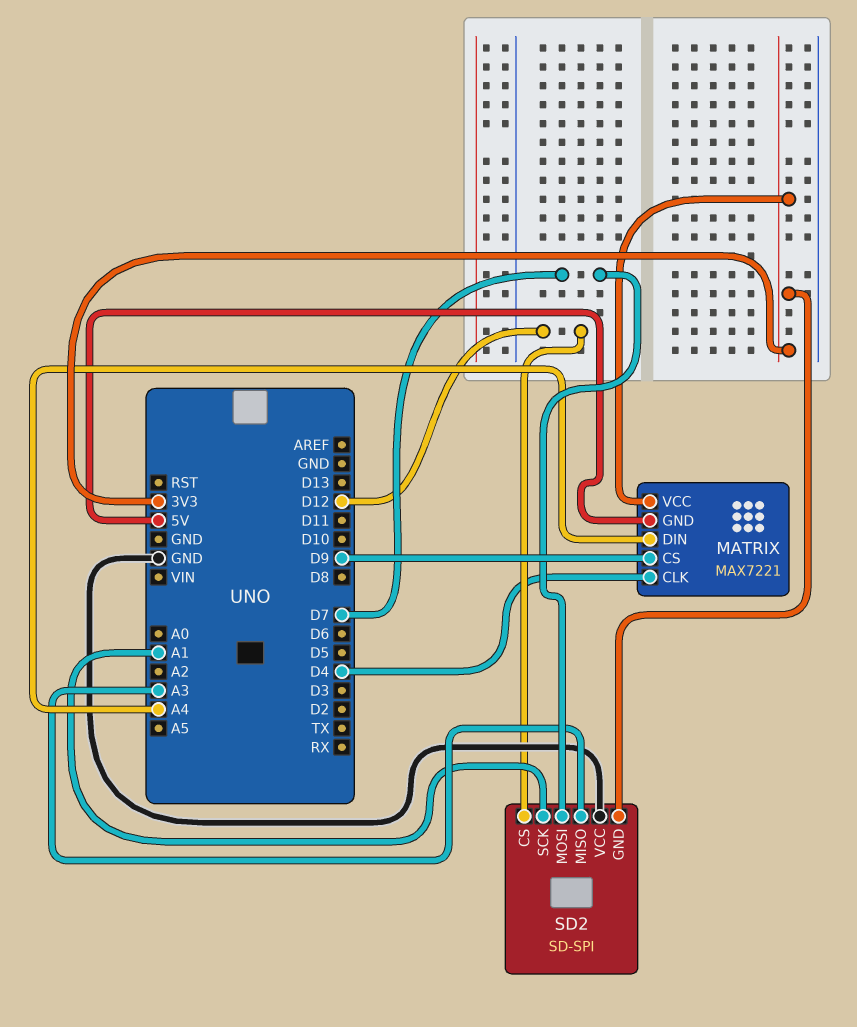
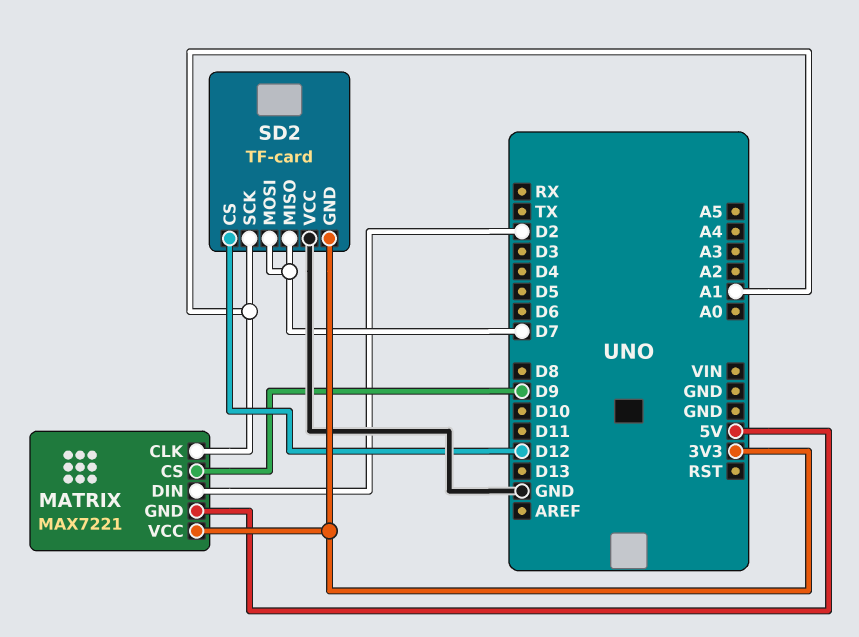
MATRIX pin CLK: D4 -> A1
MATRIX pin DIN: A4 -> D2
SD2: SD-SPI -> TF-card
SD2 pin MISO: A3 -> D7

